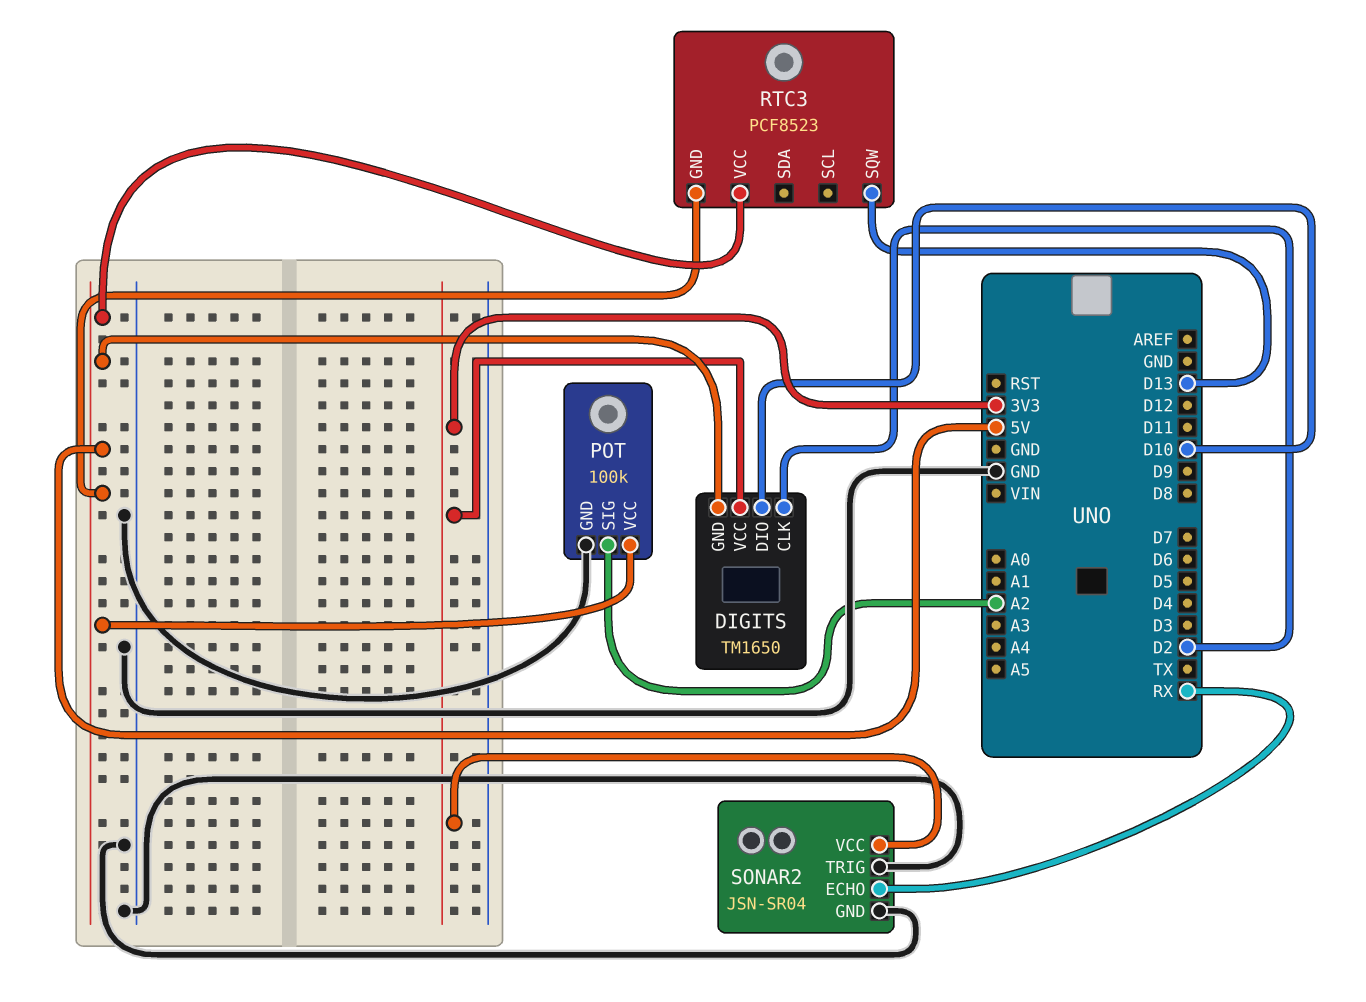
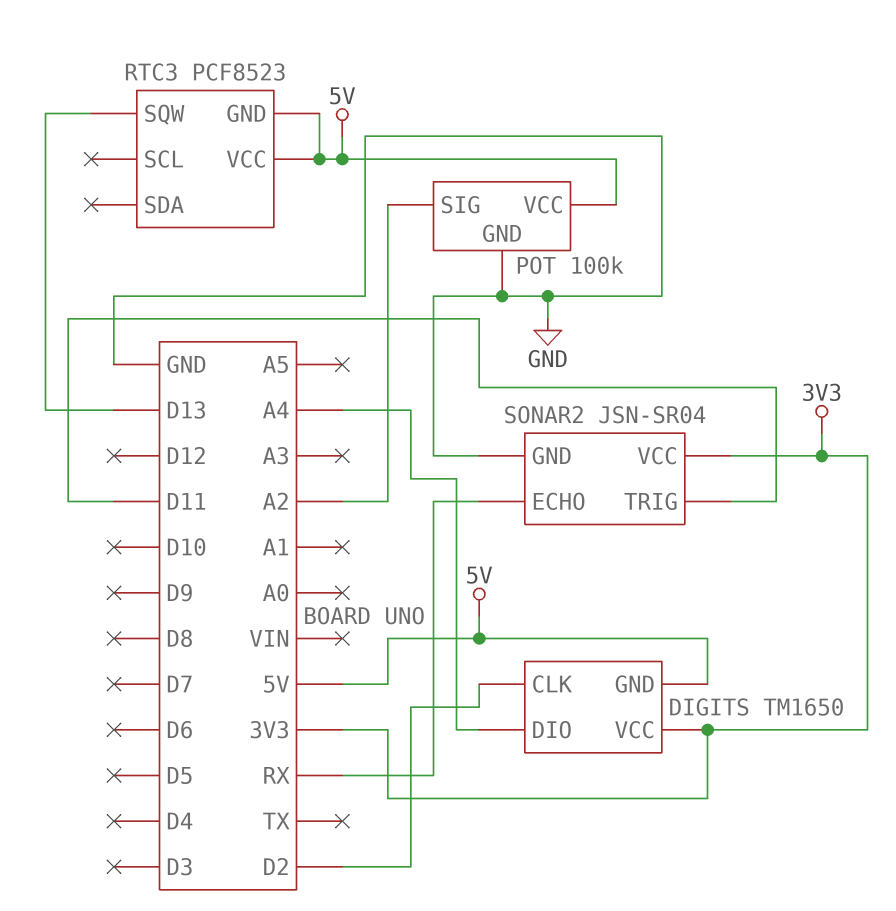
DIGITS pin DIO: D10 -> A4
SONAR2 pin TRIG: GND -> D11

